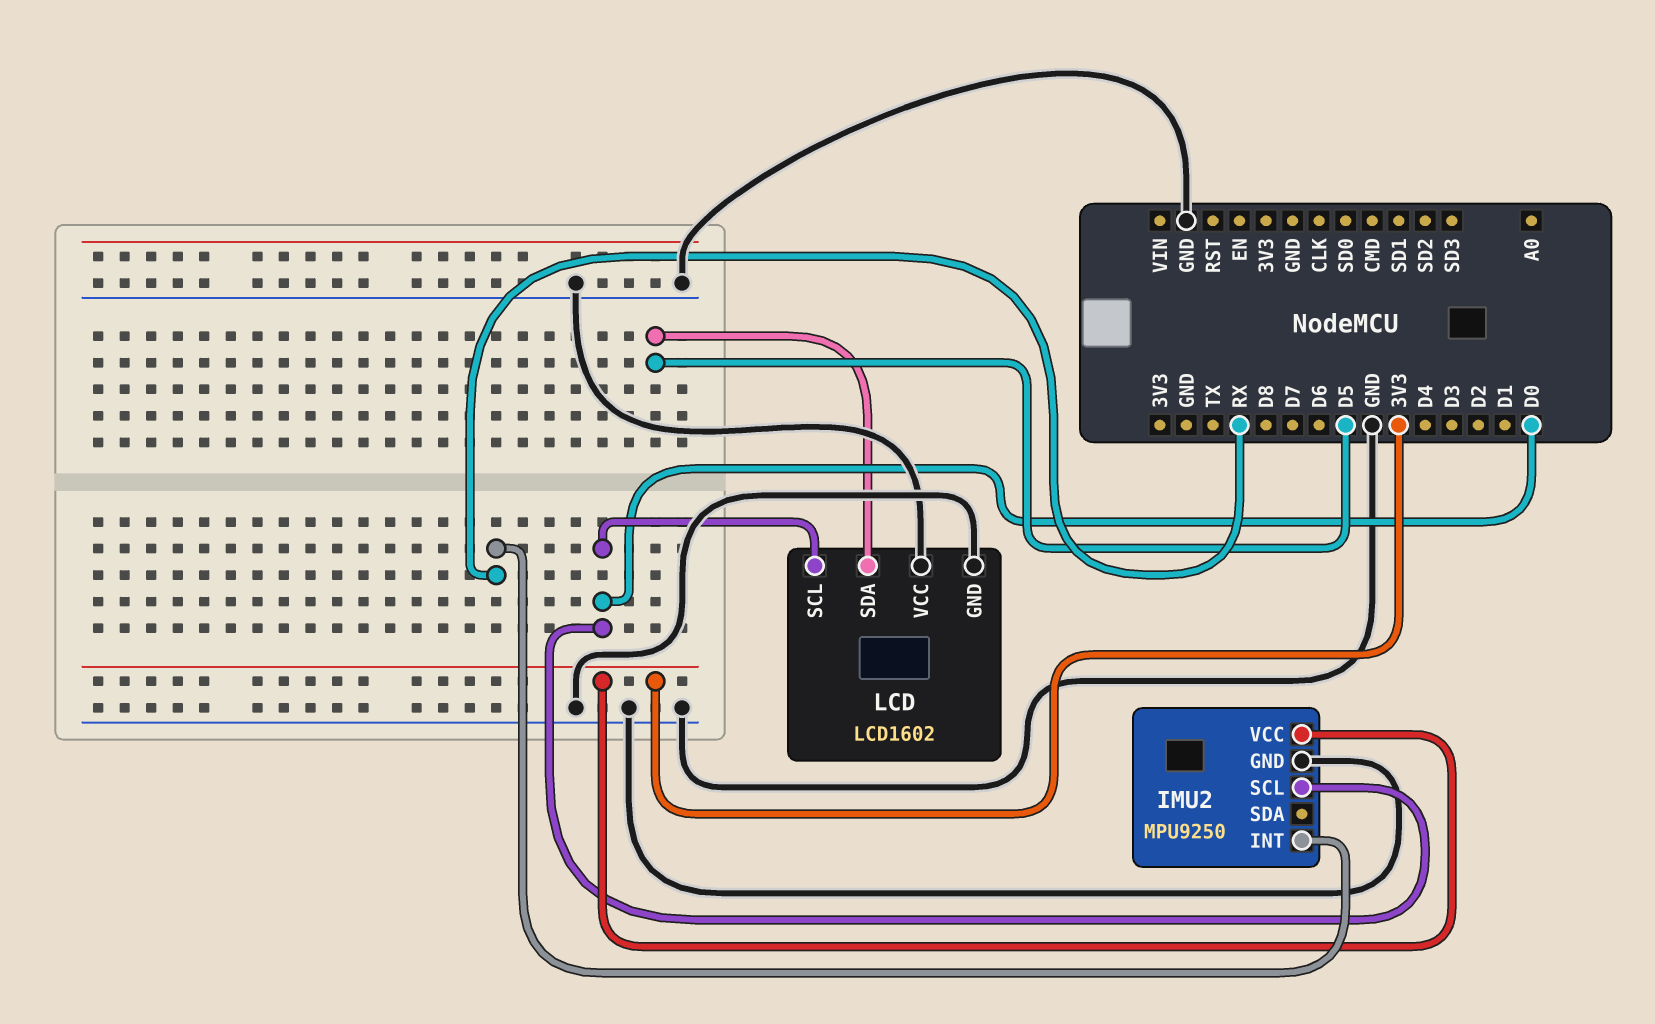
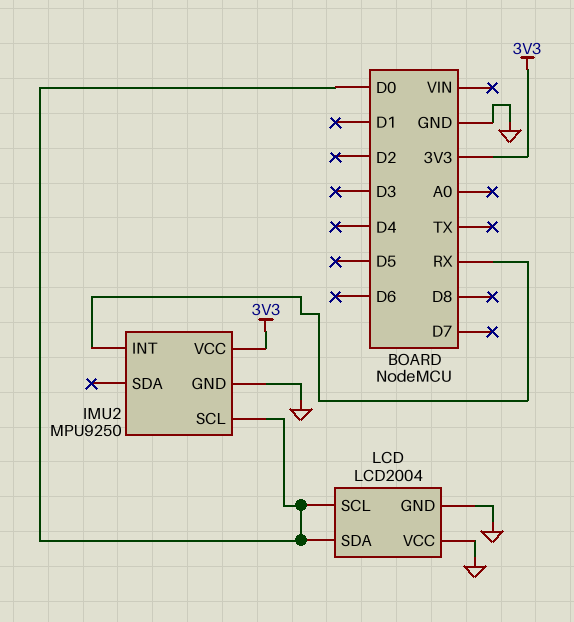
LCD: LCD1602 -> LCD2004
LCD pin SDA: D5 -> D0

